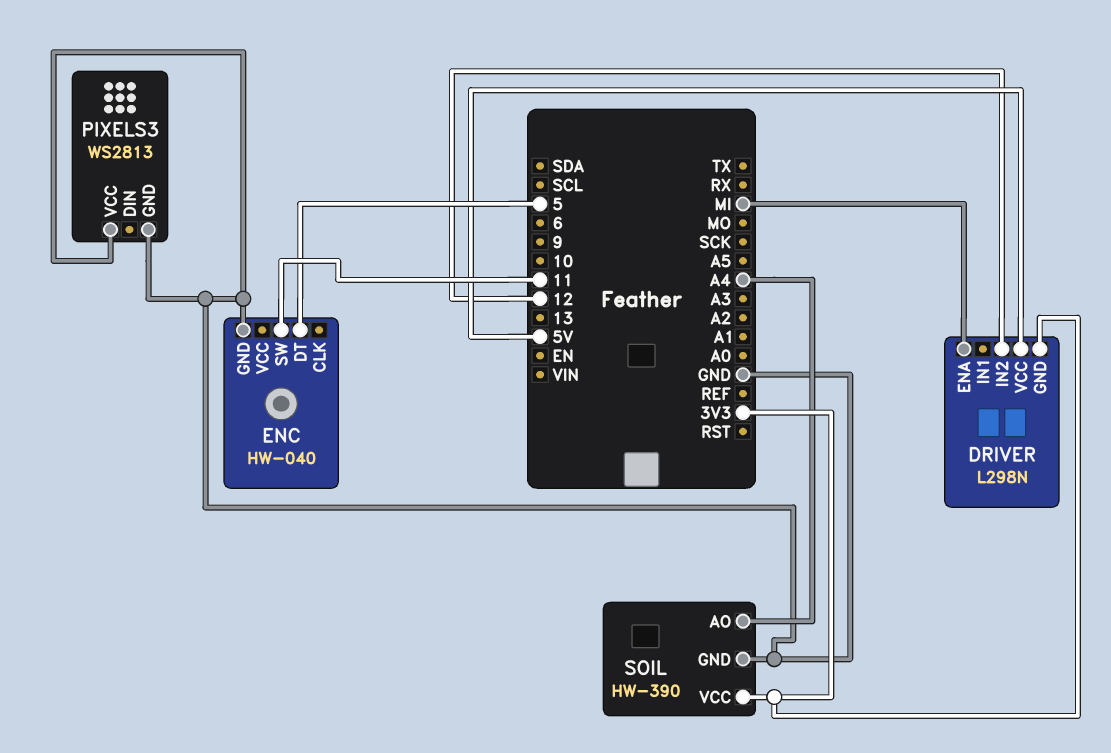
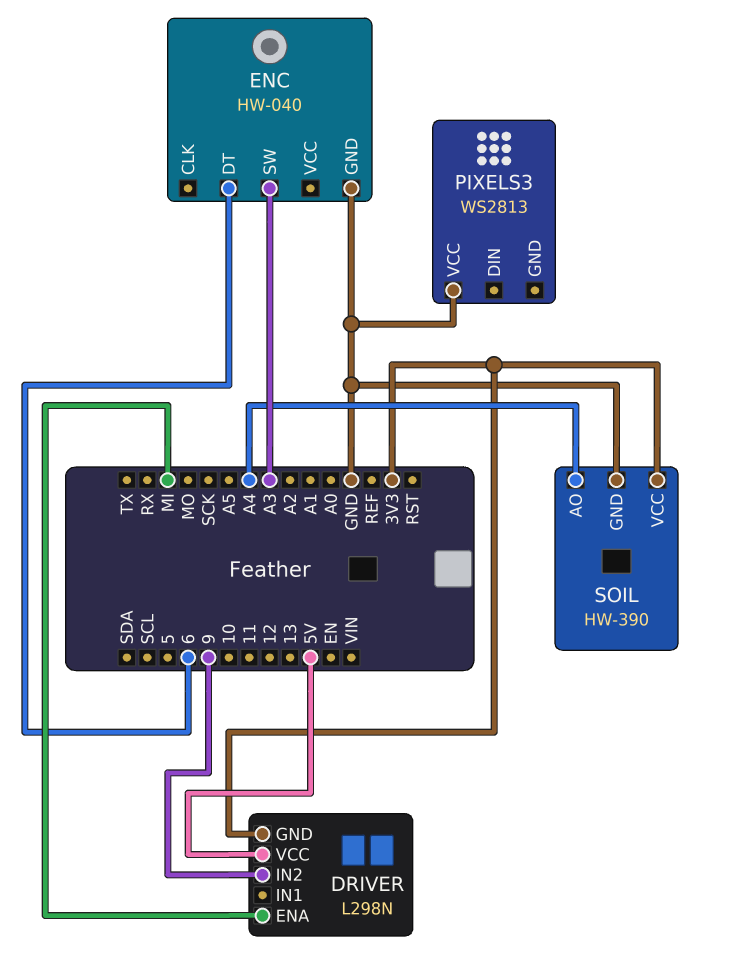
DRIVER pin IN2: 12 -> 9
ENC pin DT: 5 -> 6
ENC pin SW: 11 -> A3
PIXELS3 pin GND: GND -> none

